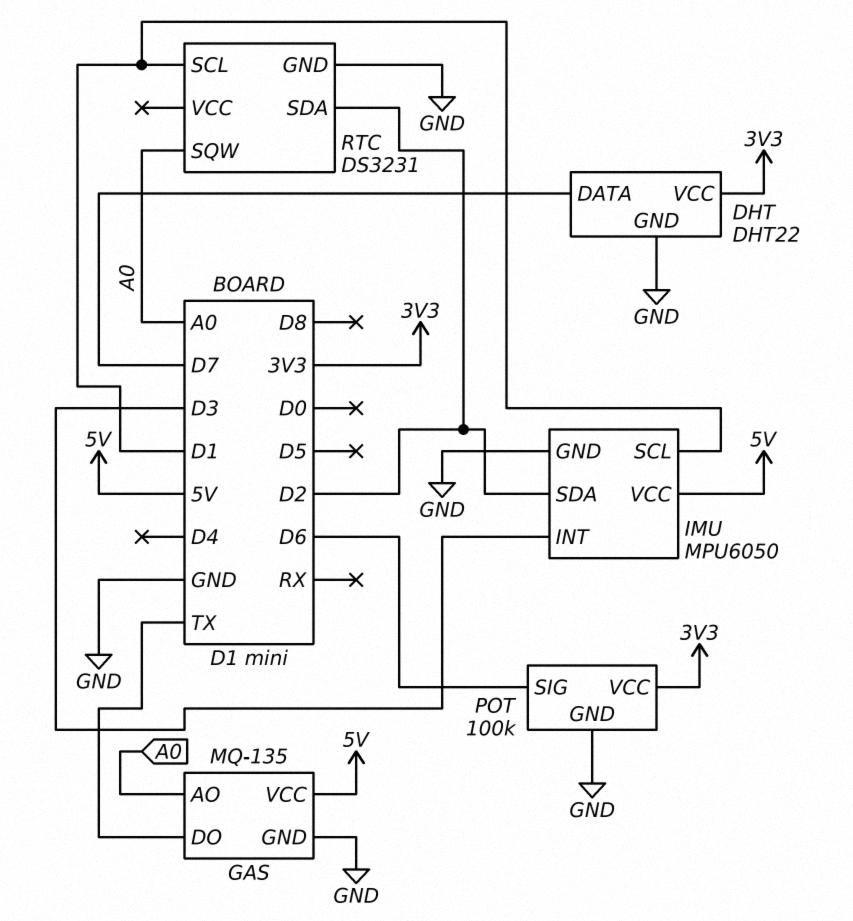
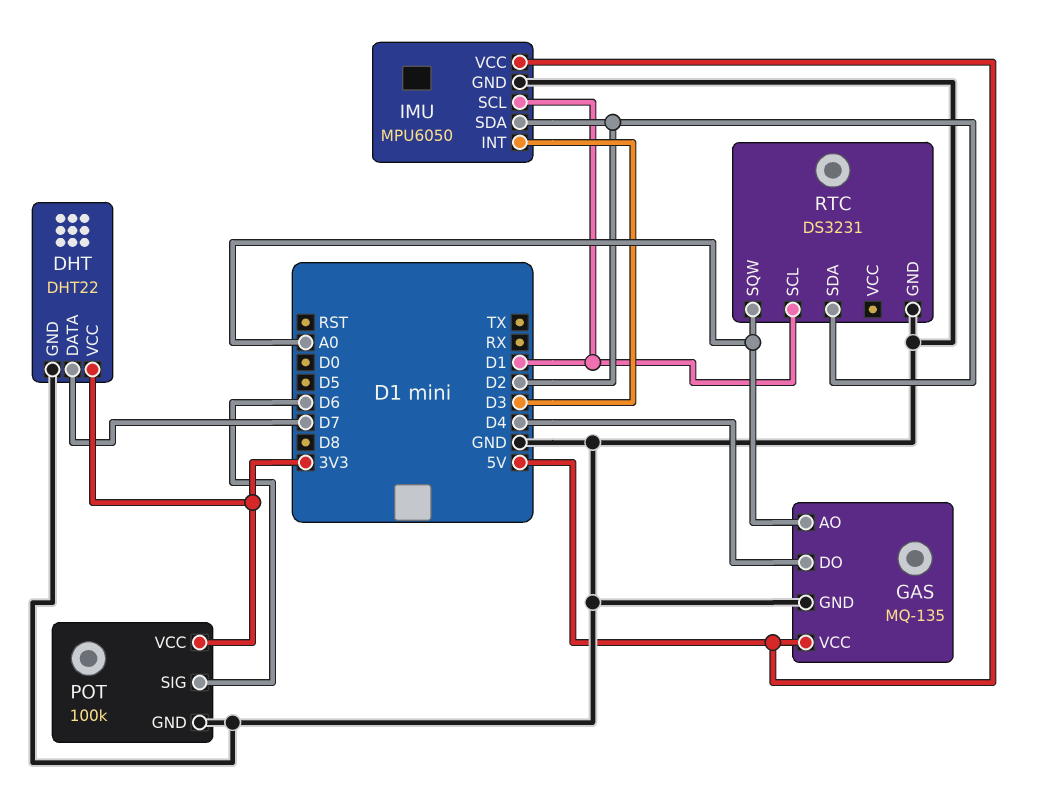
GAS pin DO: TX -> D4

